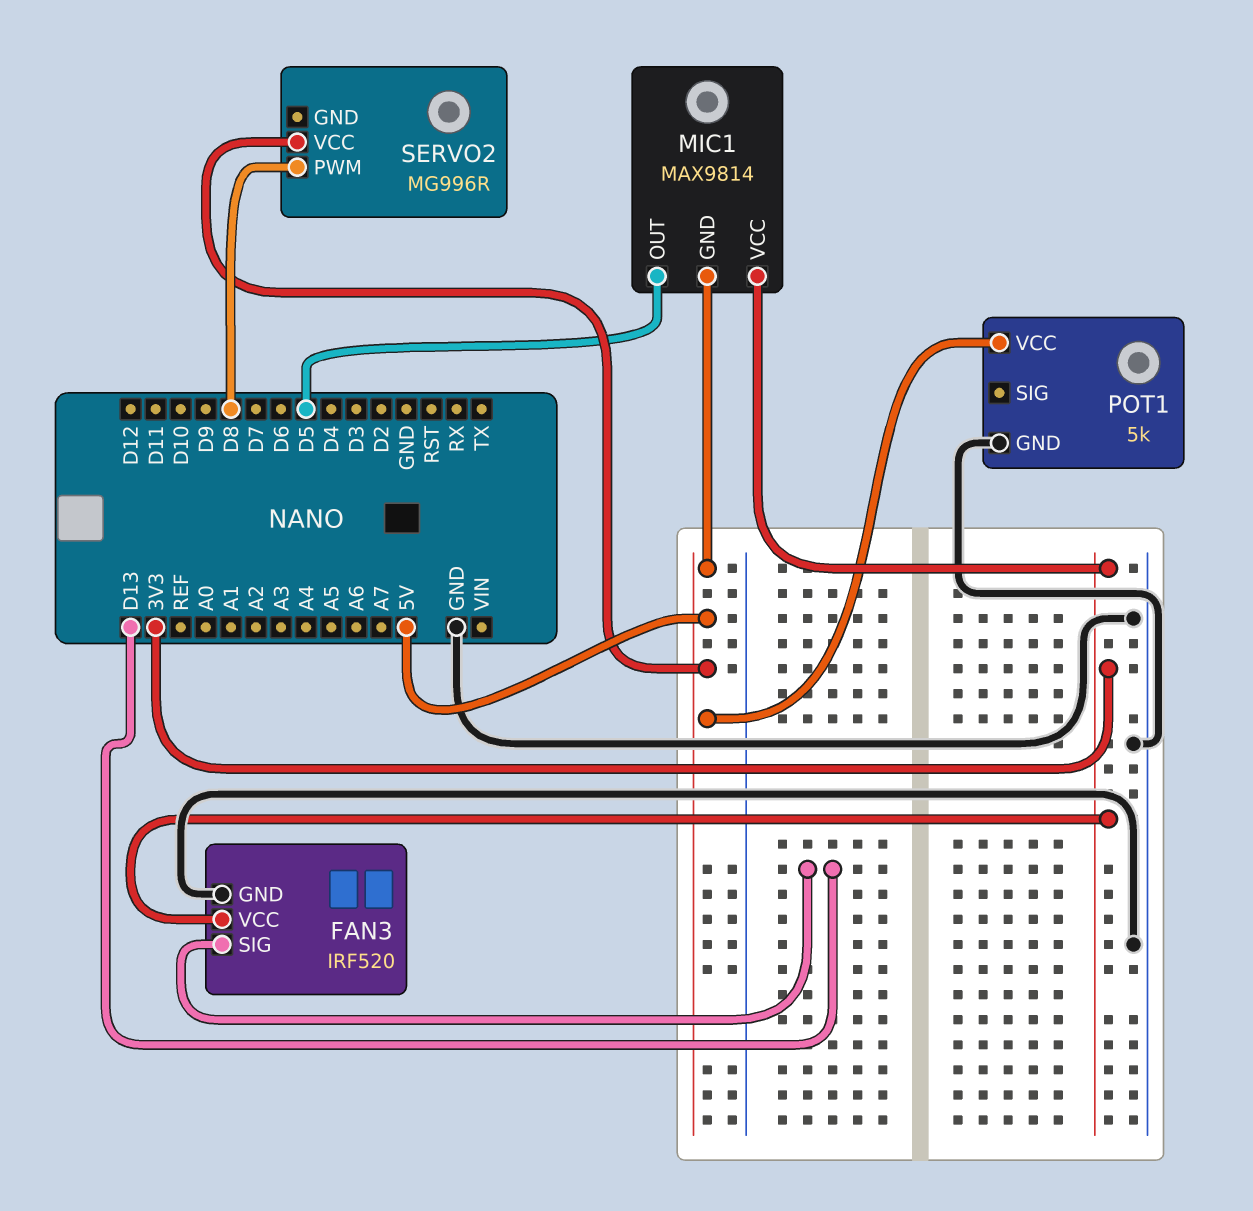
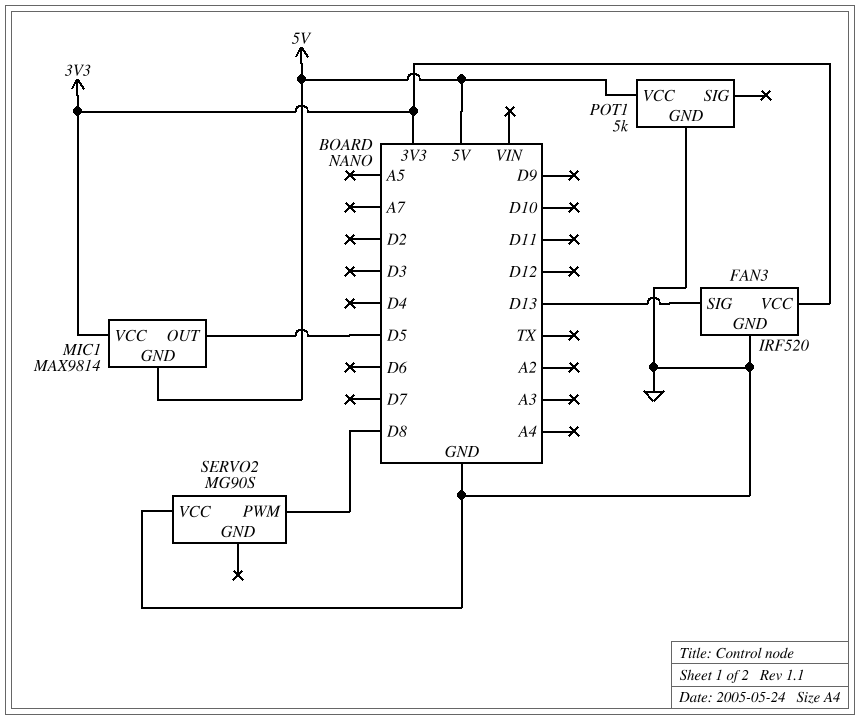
SERVO2: MG996R -> MG90S
SERVO2 pin VCC: 5V -> GND

